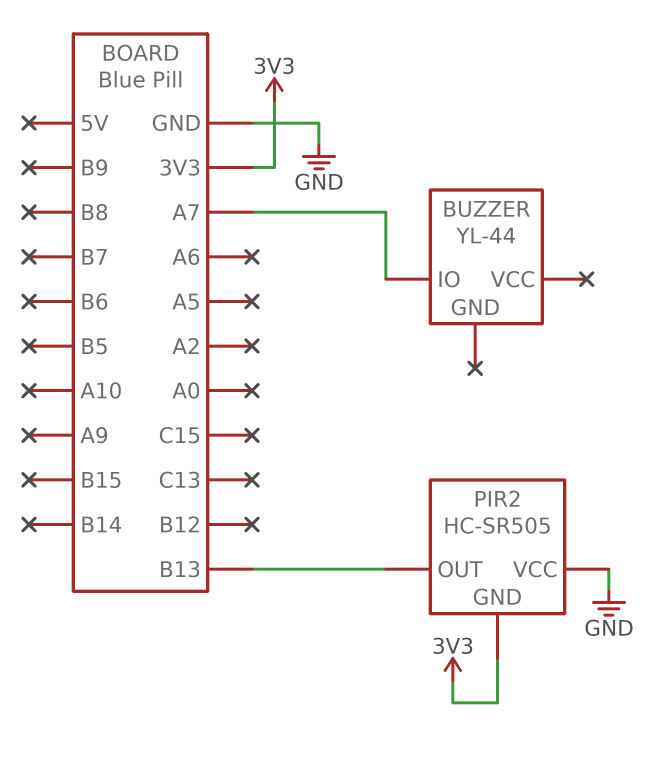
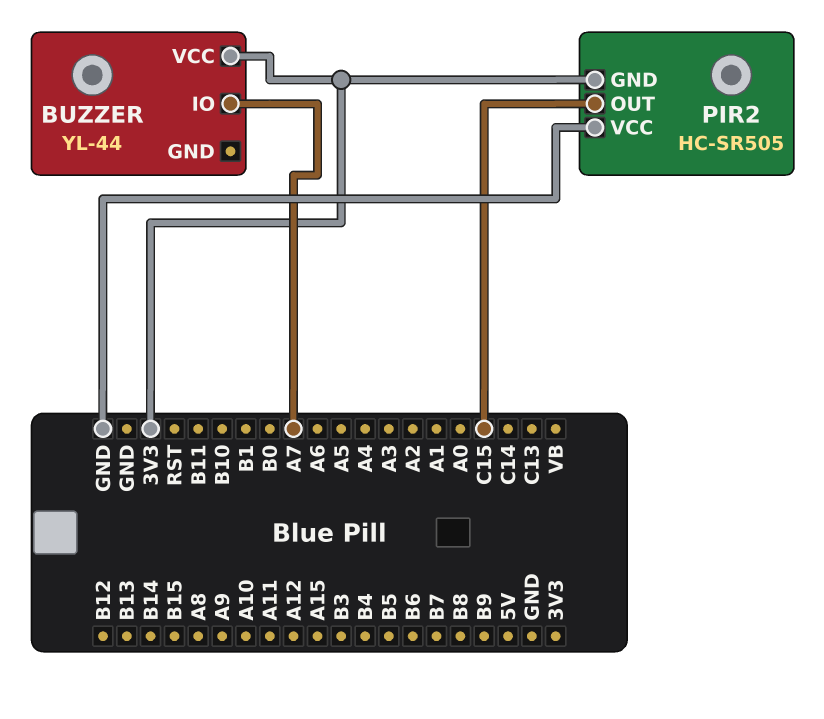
BUZZER pin VCC: none -> 3V3
PIR2 pin OUT: B13 -> C15

